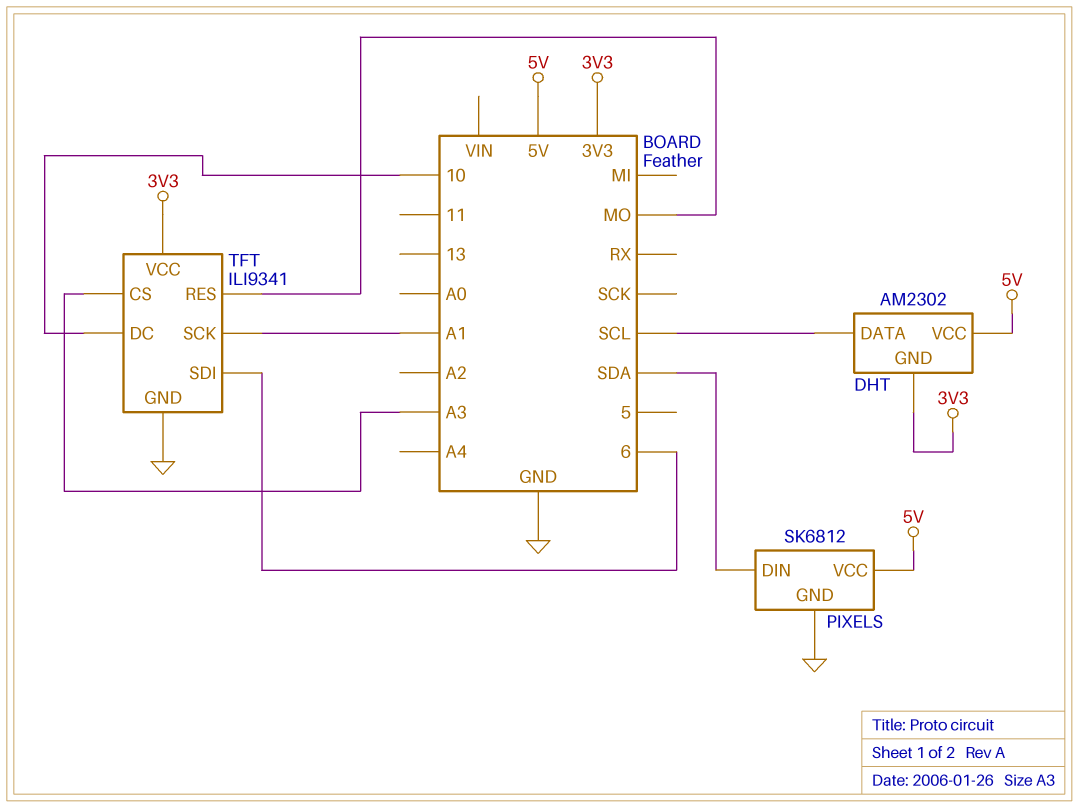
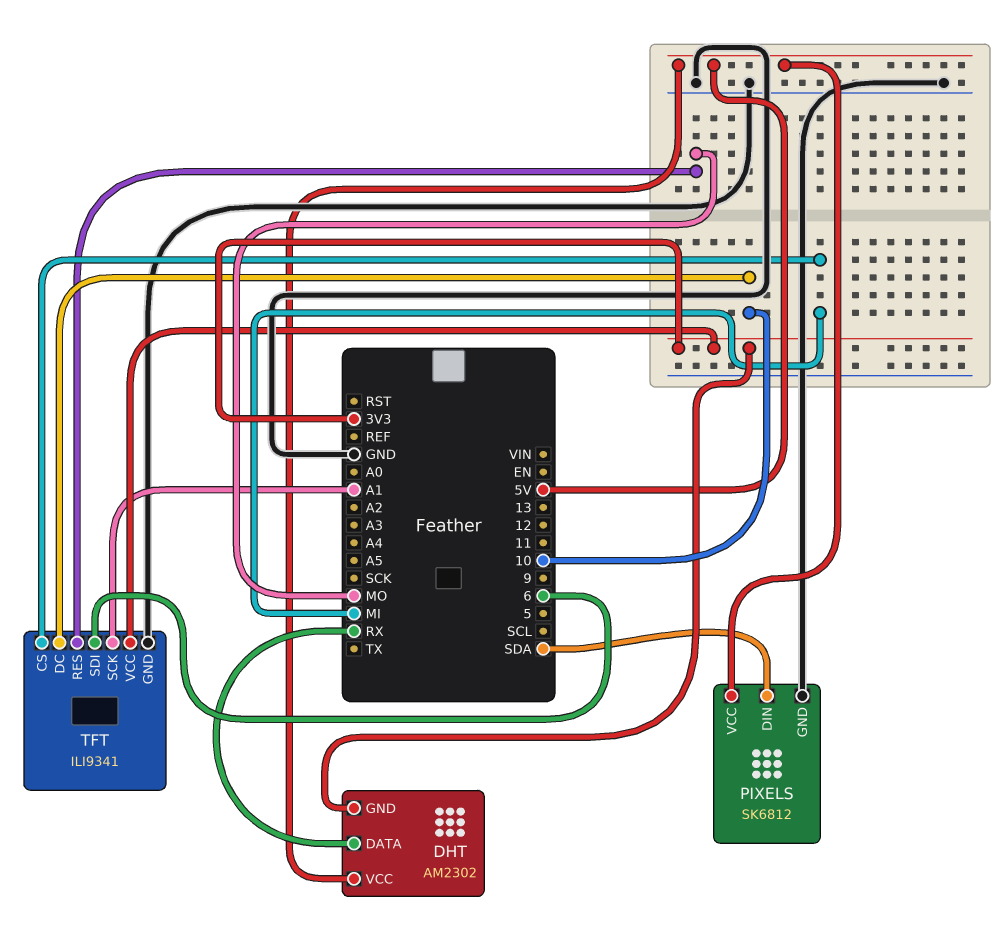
DHT pin DATA: SCL -> RX
TFT pin CS: A3 -> MI

